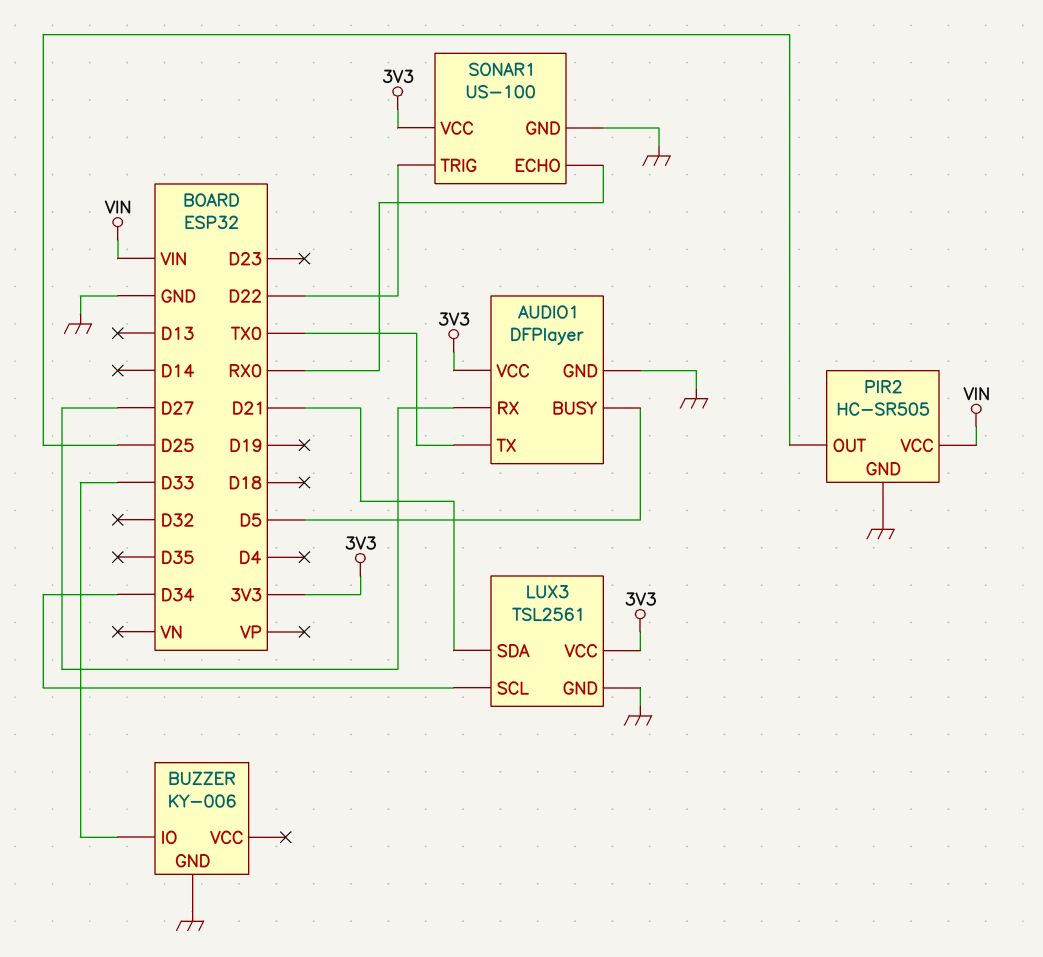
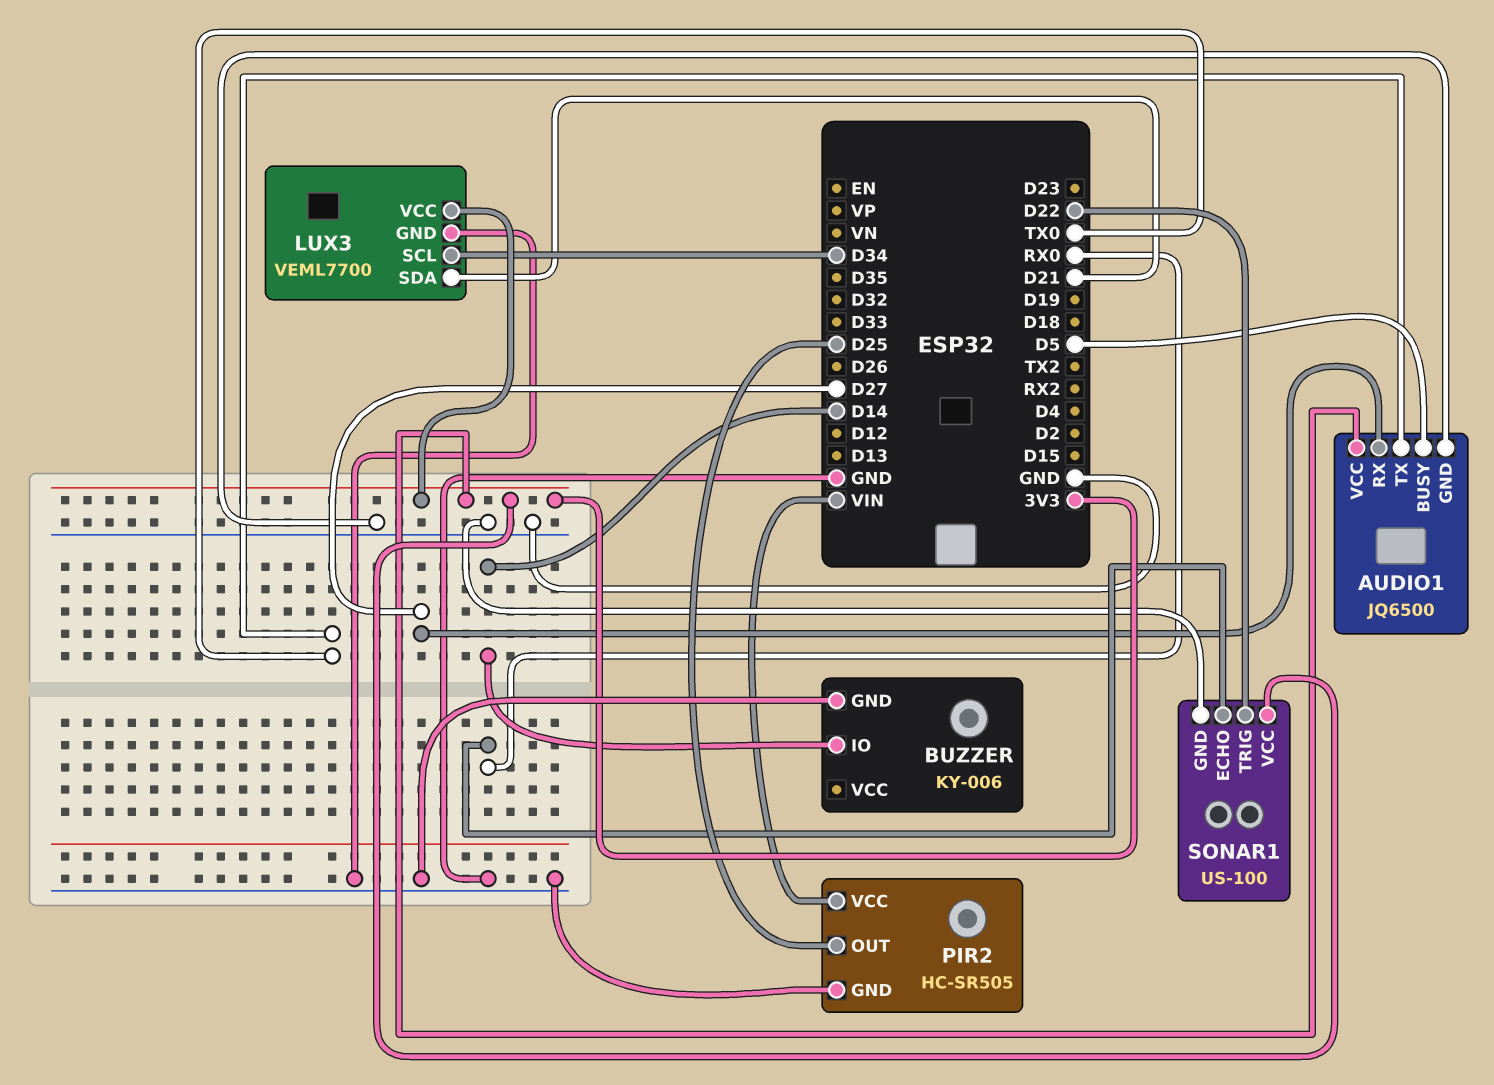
AUDIO1: DFPlayer -> JQ6500
BUZZER pin IO: D33 -> D14
LUX3: TSL2561 -> VEML7700

